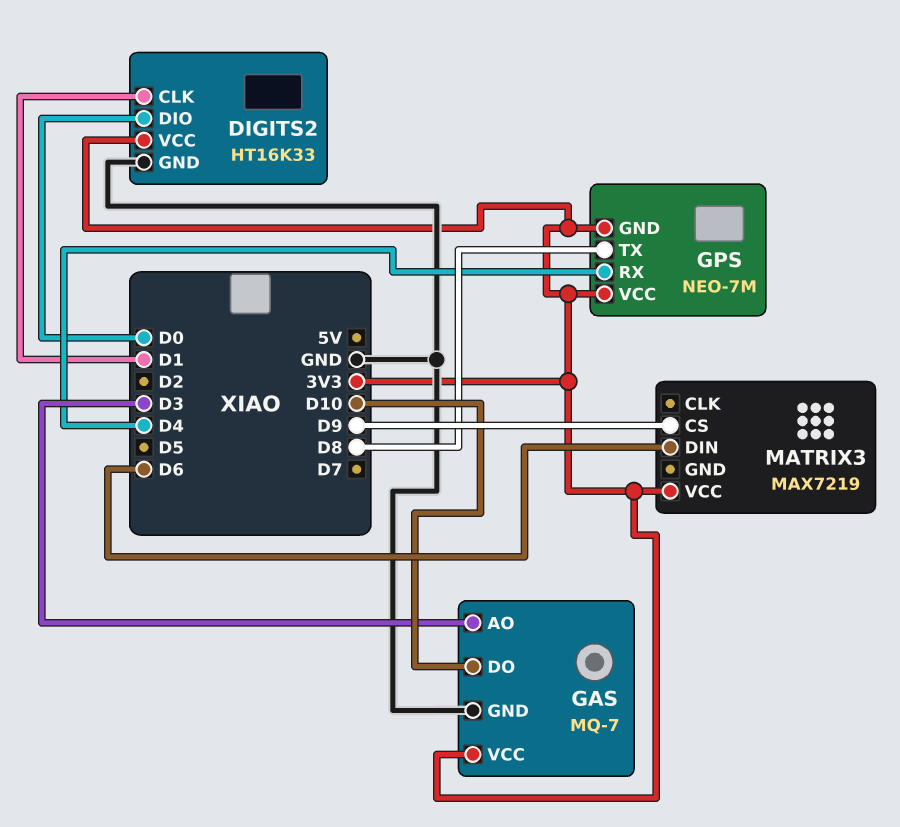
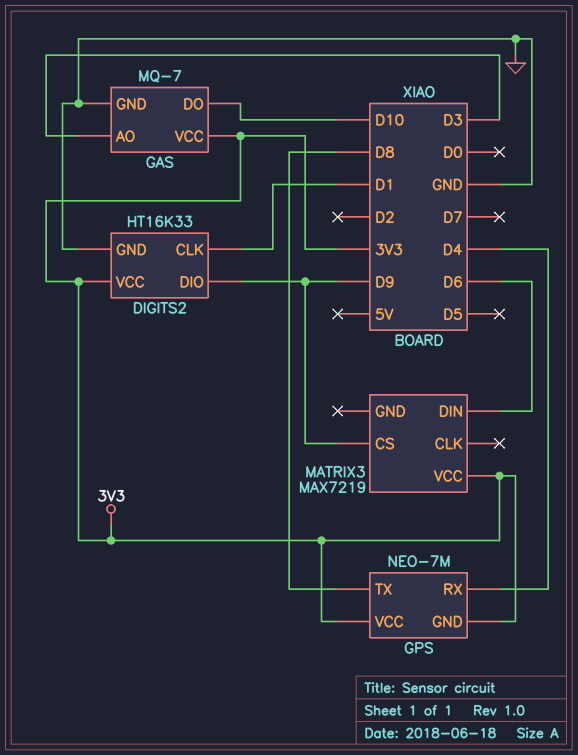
DIGITS2 pin DIO: D0 -> D9

